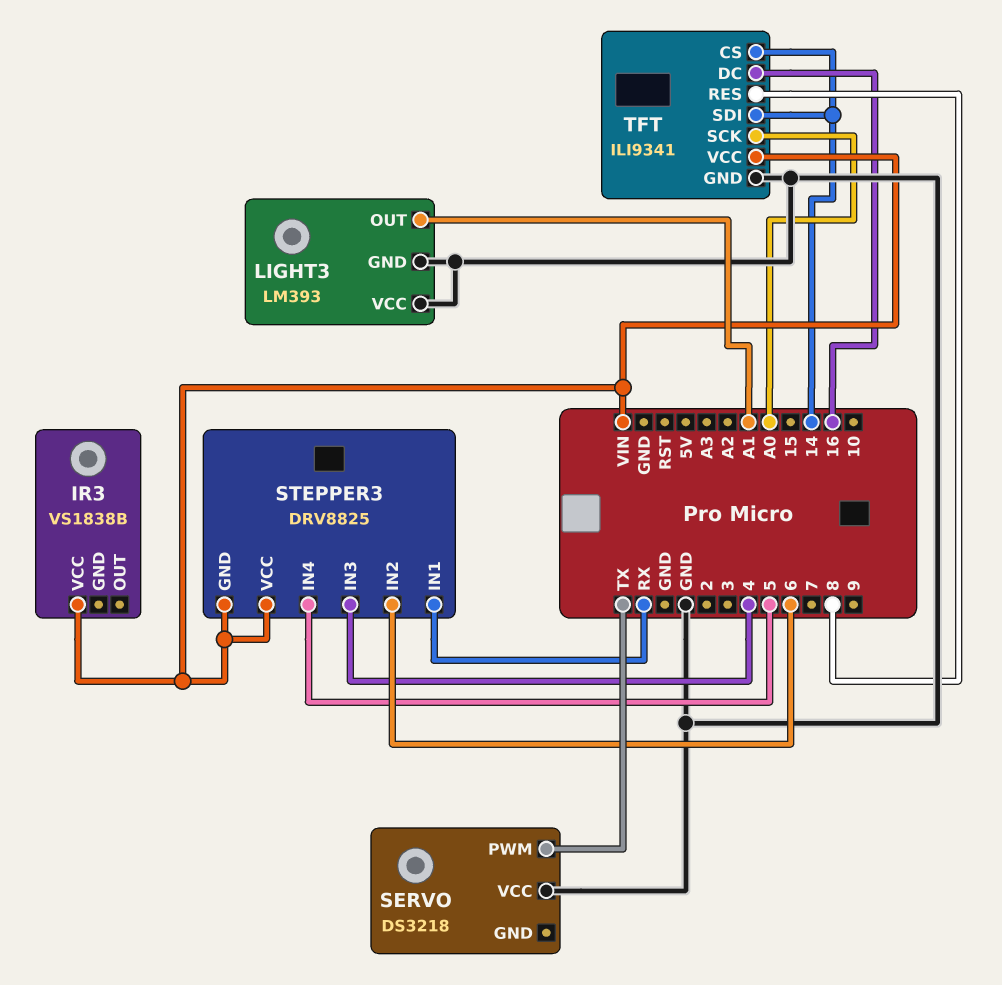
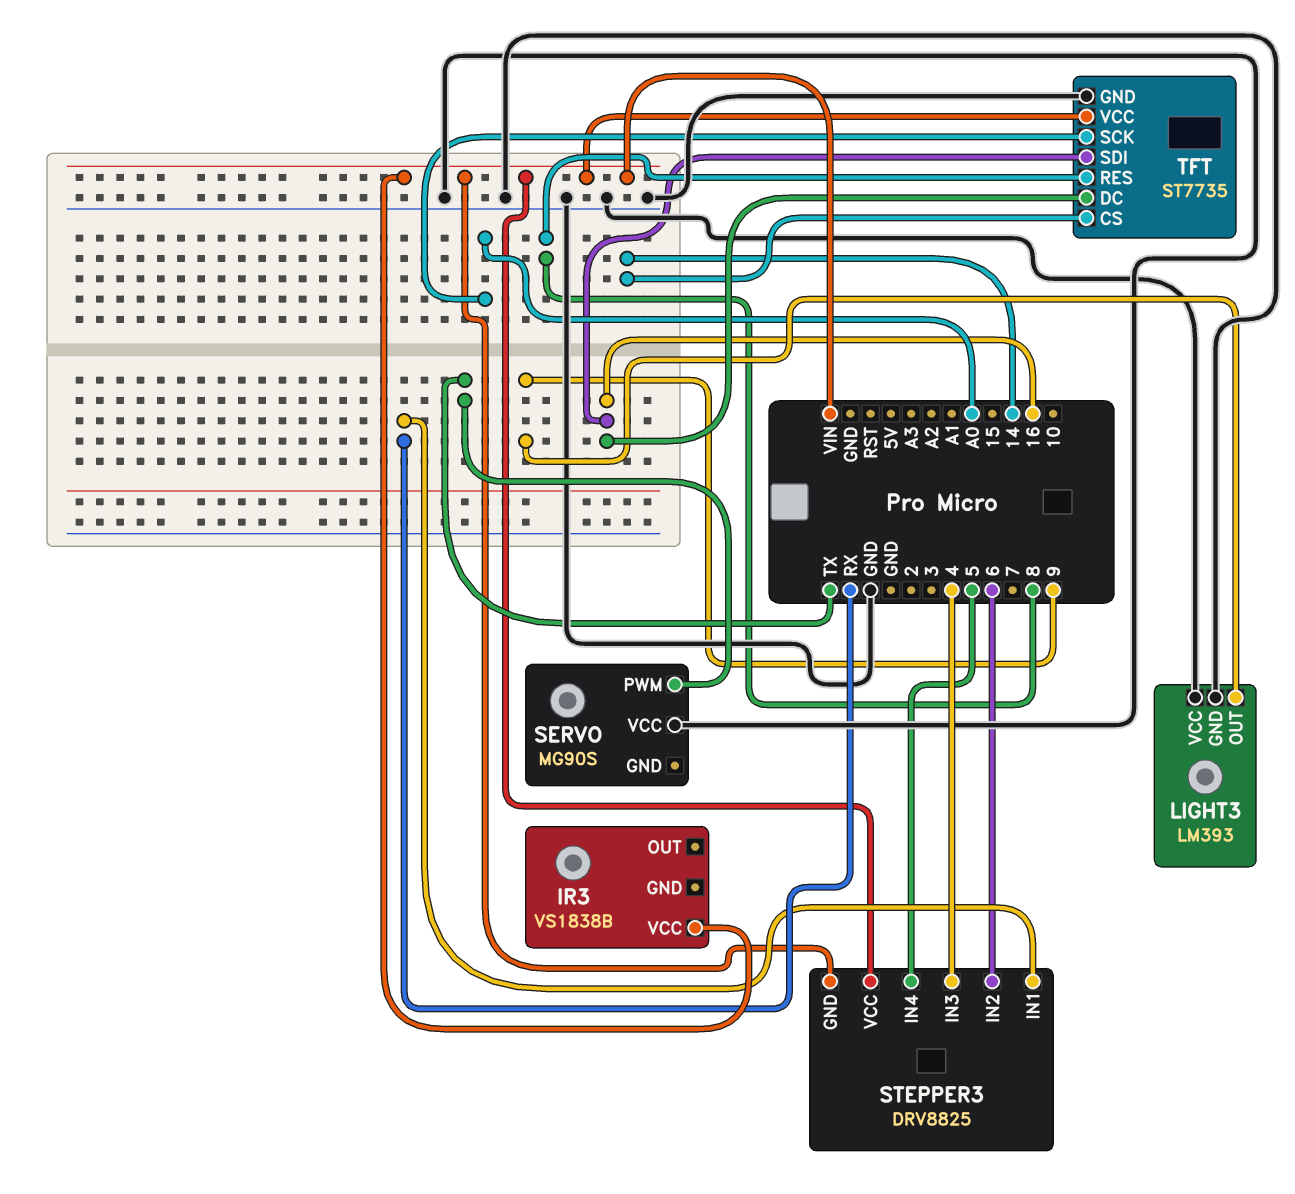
LIGHT3 pin OUT: A1 -> 9
SERVO: DS3218 -> MG90S
TFT: ILI9341 -> ST7735
TFT pin SDI: 14 -> 16

